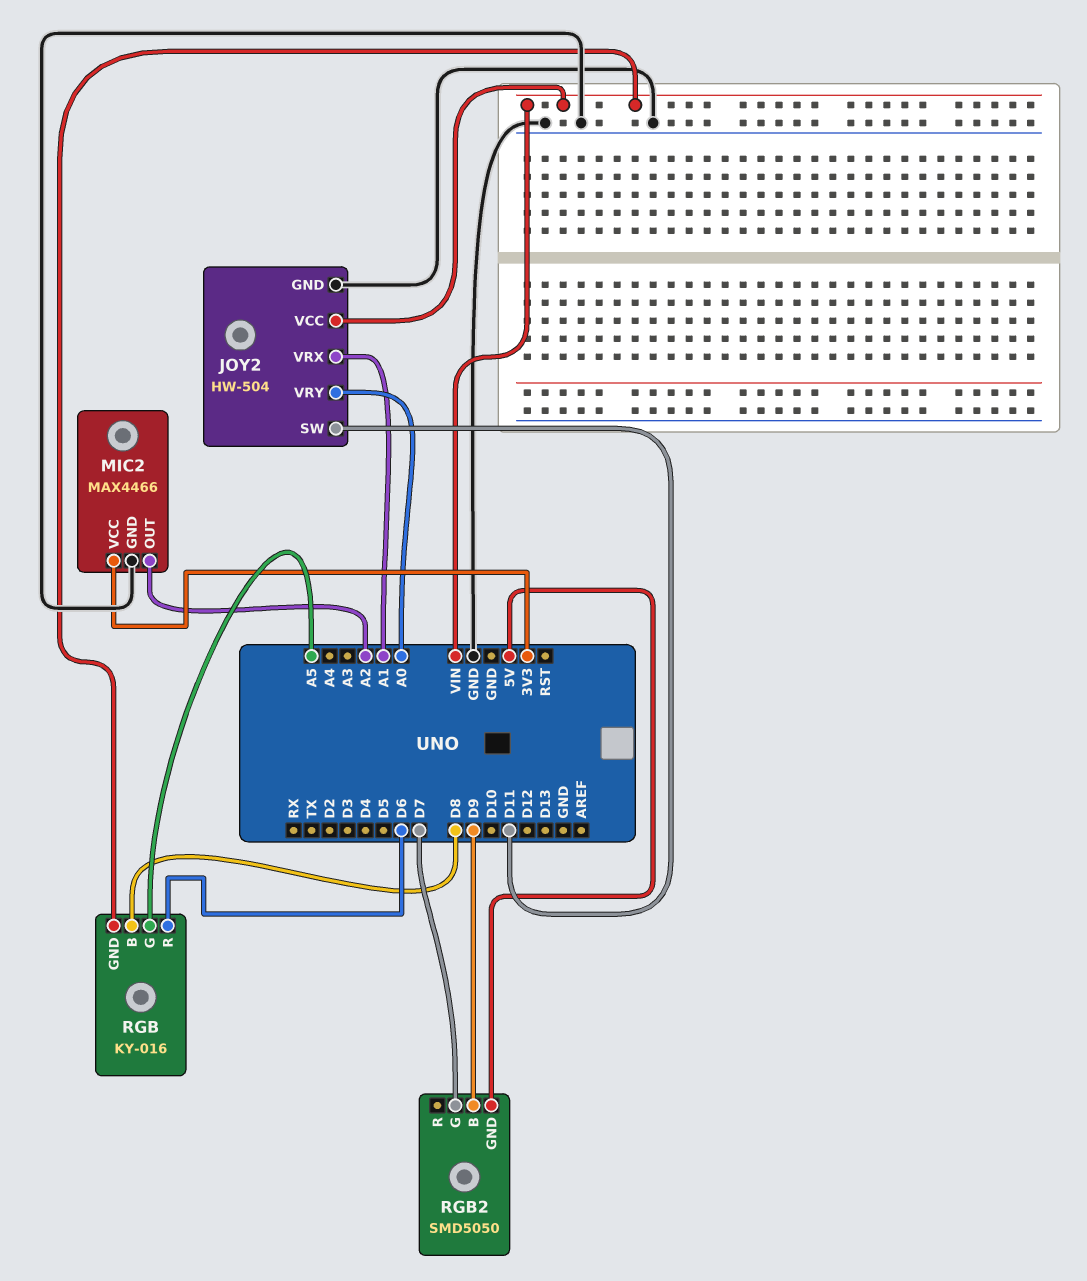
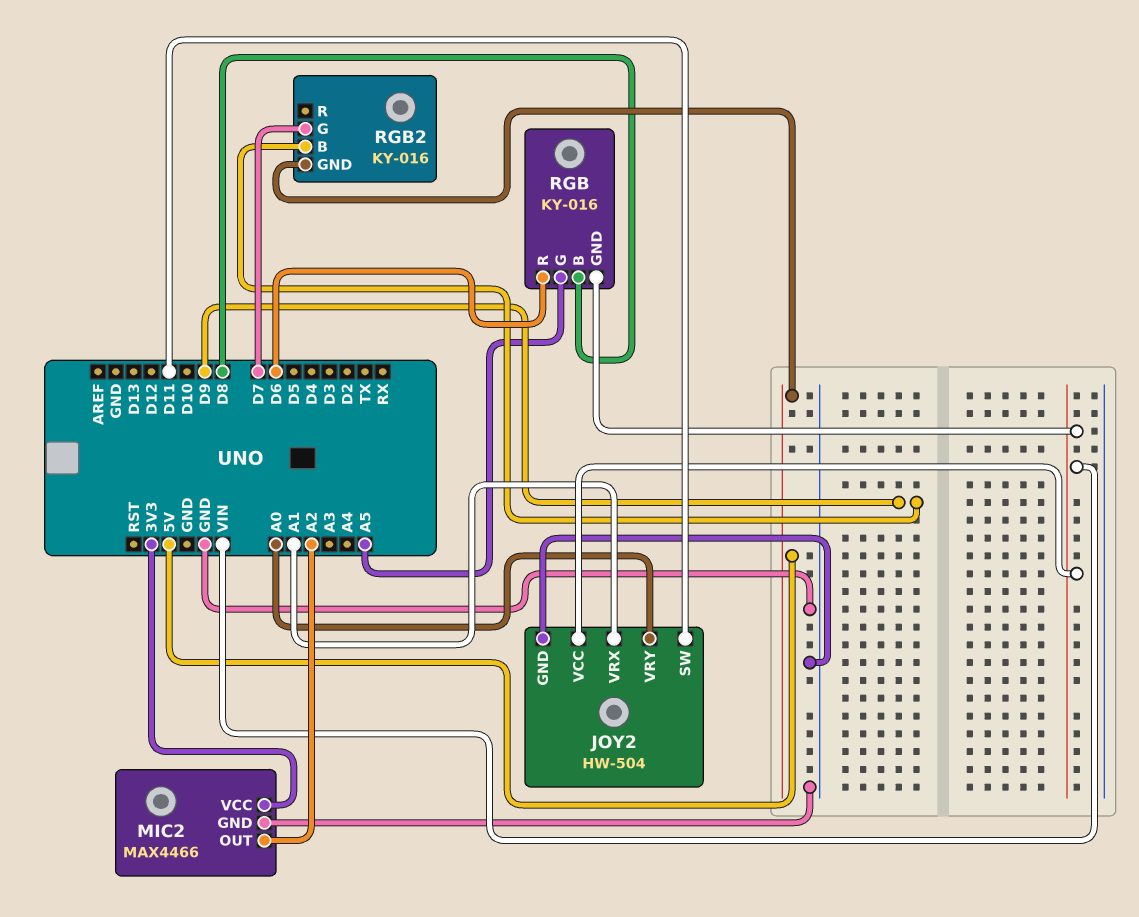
RGB2: SMD5050 -> KY-016

